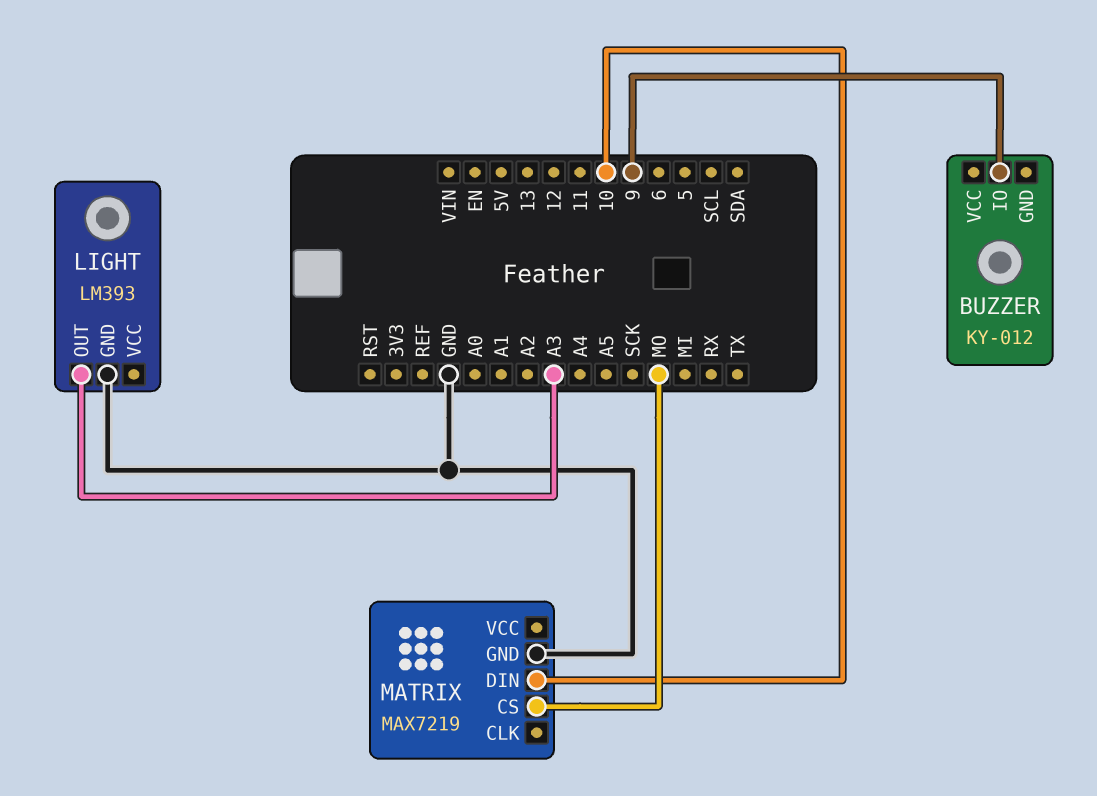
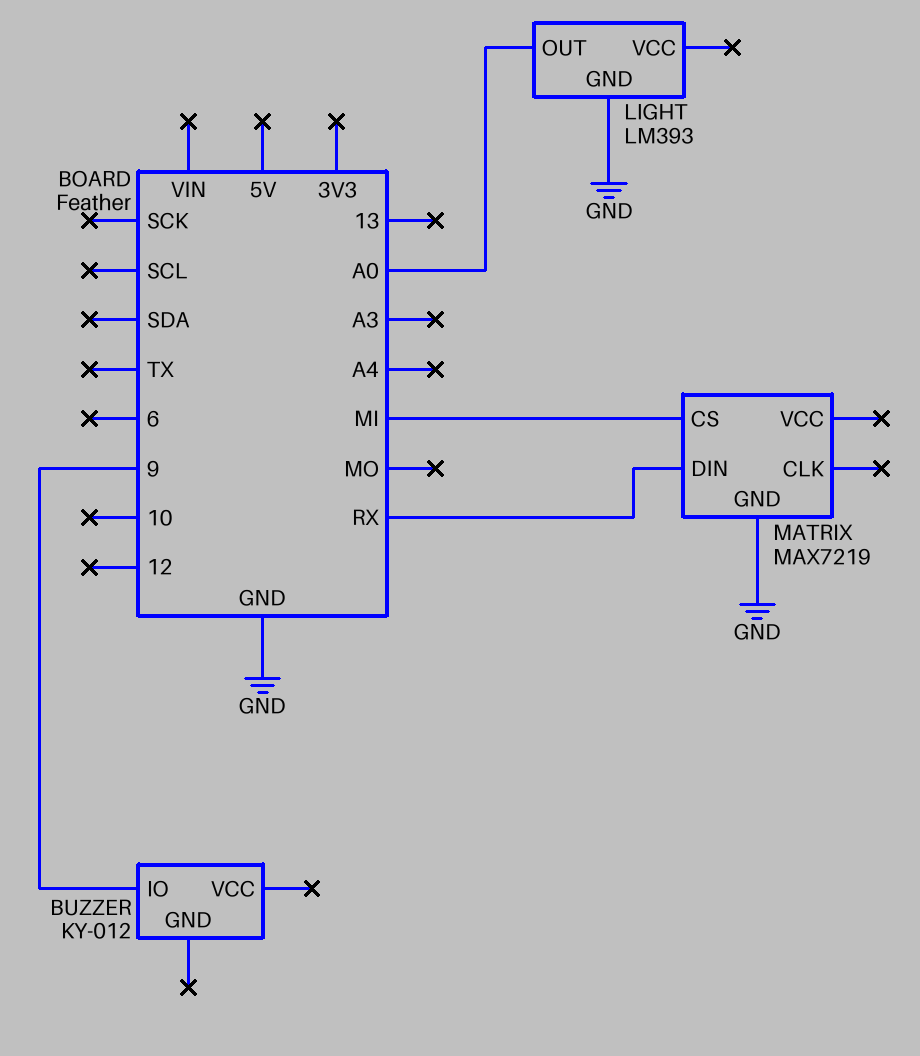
LIGHT pin OUT: A3 -> A0
MATRIX pin CS: MO -> MI
MATRIX pin DIN: 10 -> RX

